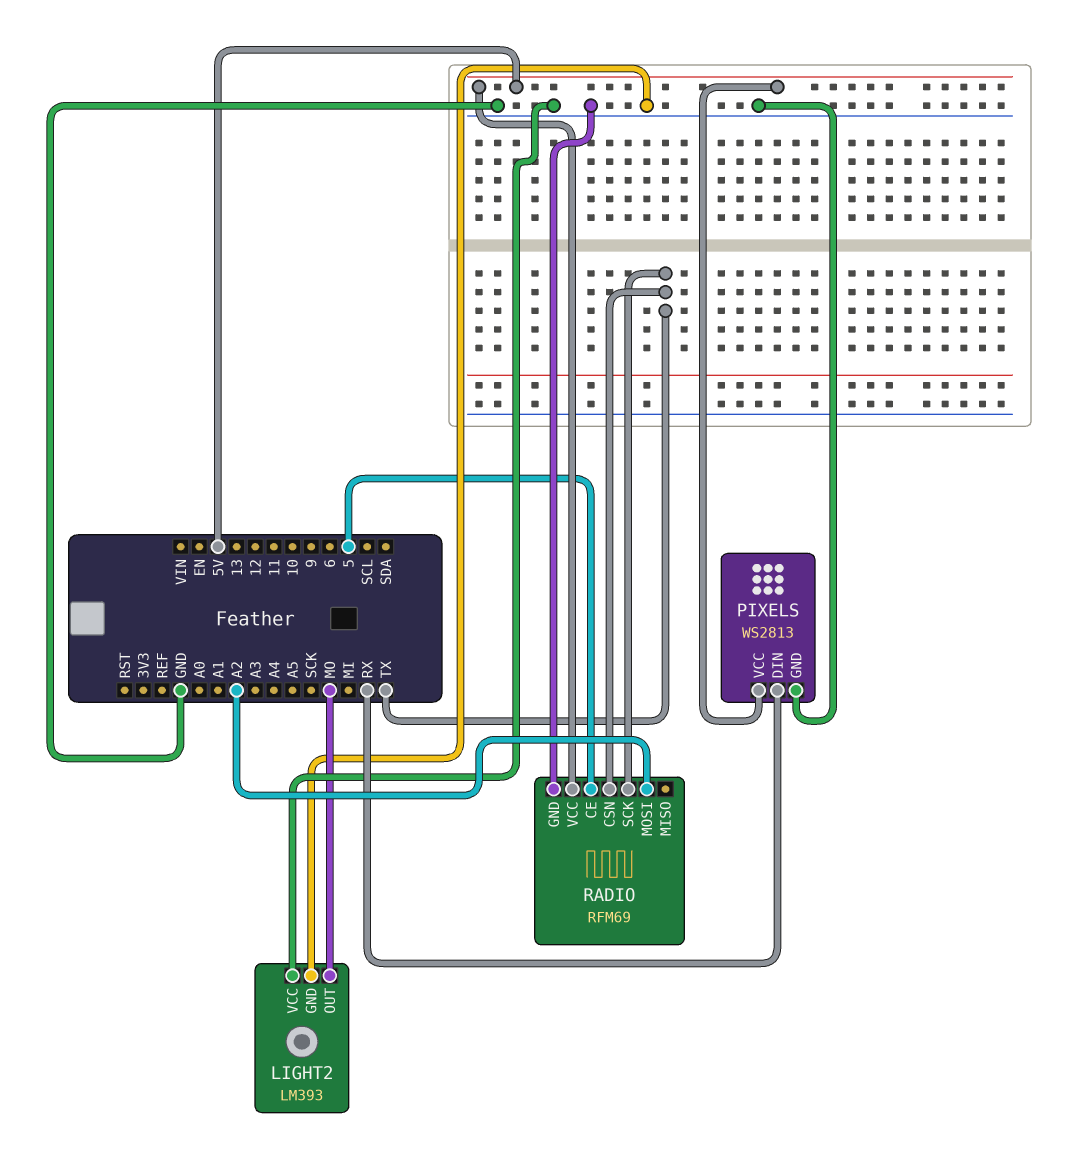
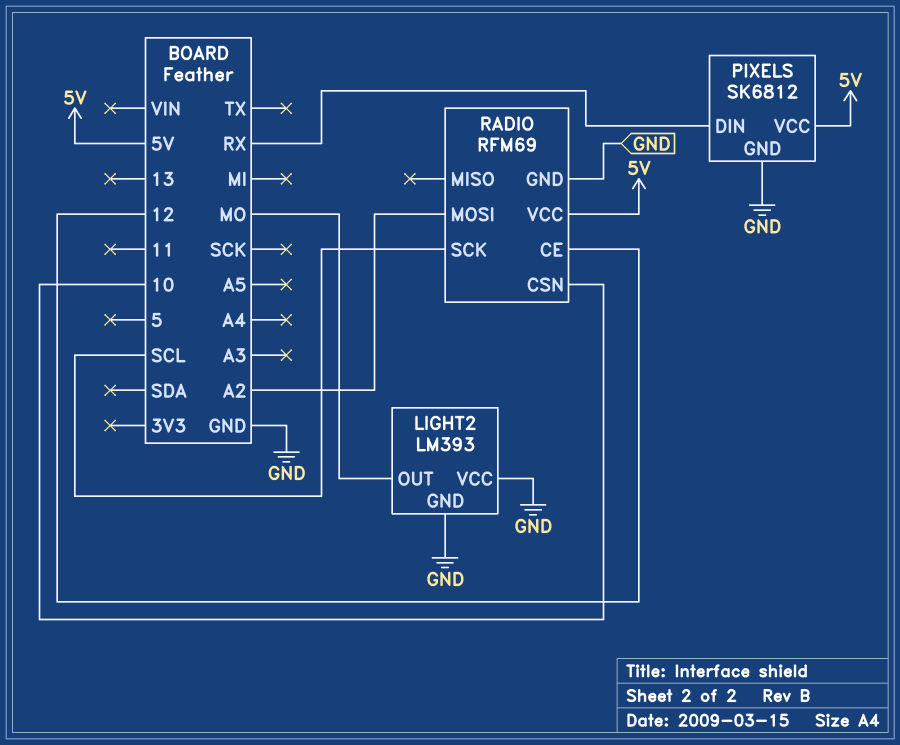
PIXELS: WS2813 -> SK6812
RADIO pin CE: 5 -> 12
RADIO pin CSN: TX -> 10
RADIO pin SCK: TX -> SCL

